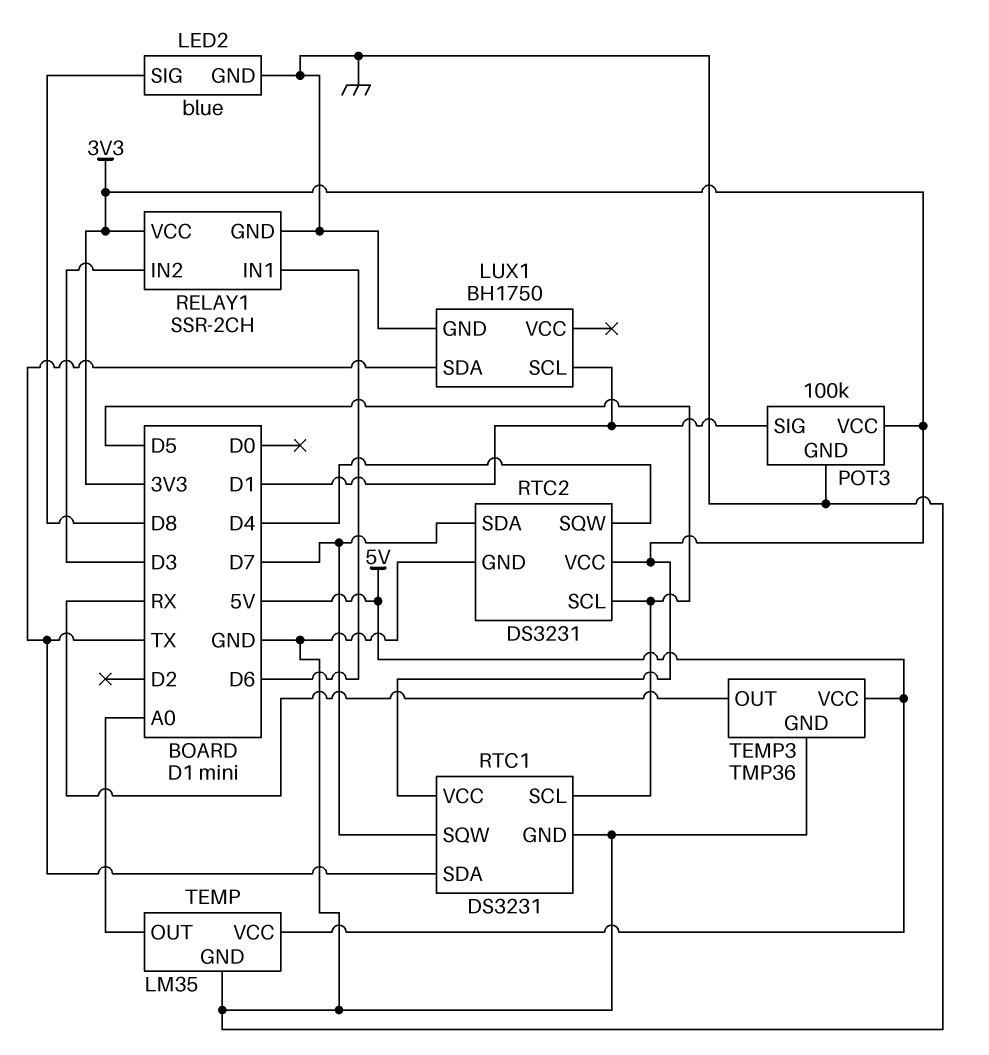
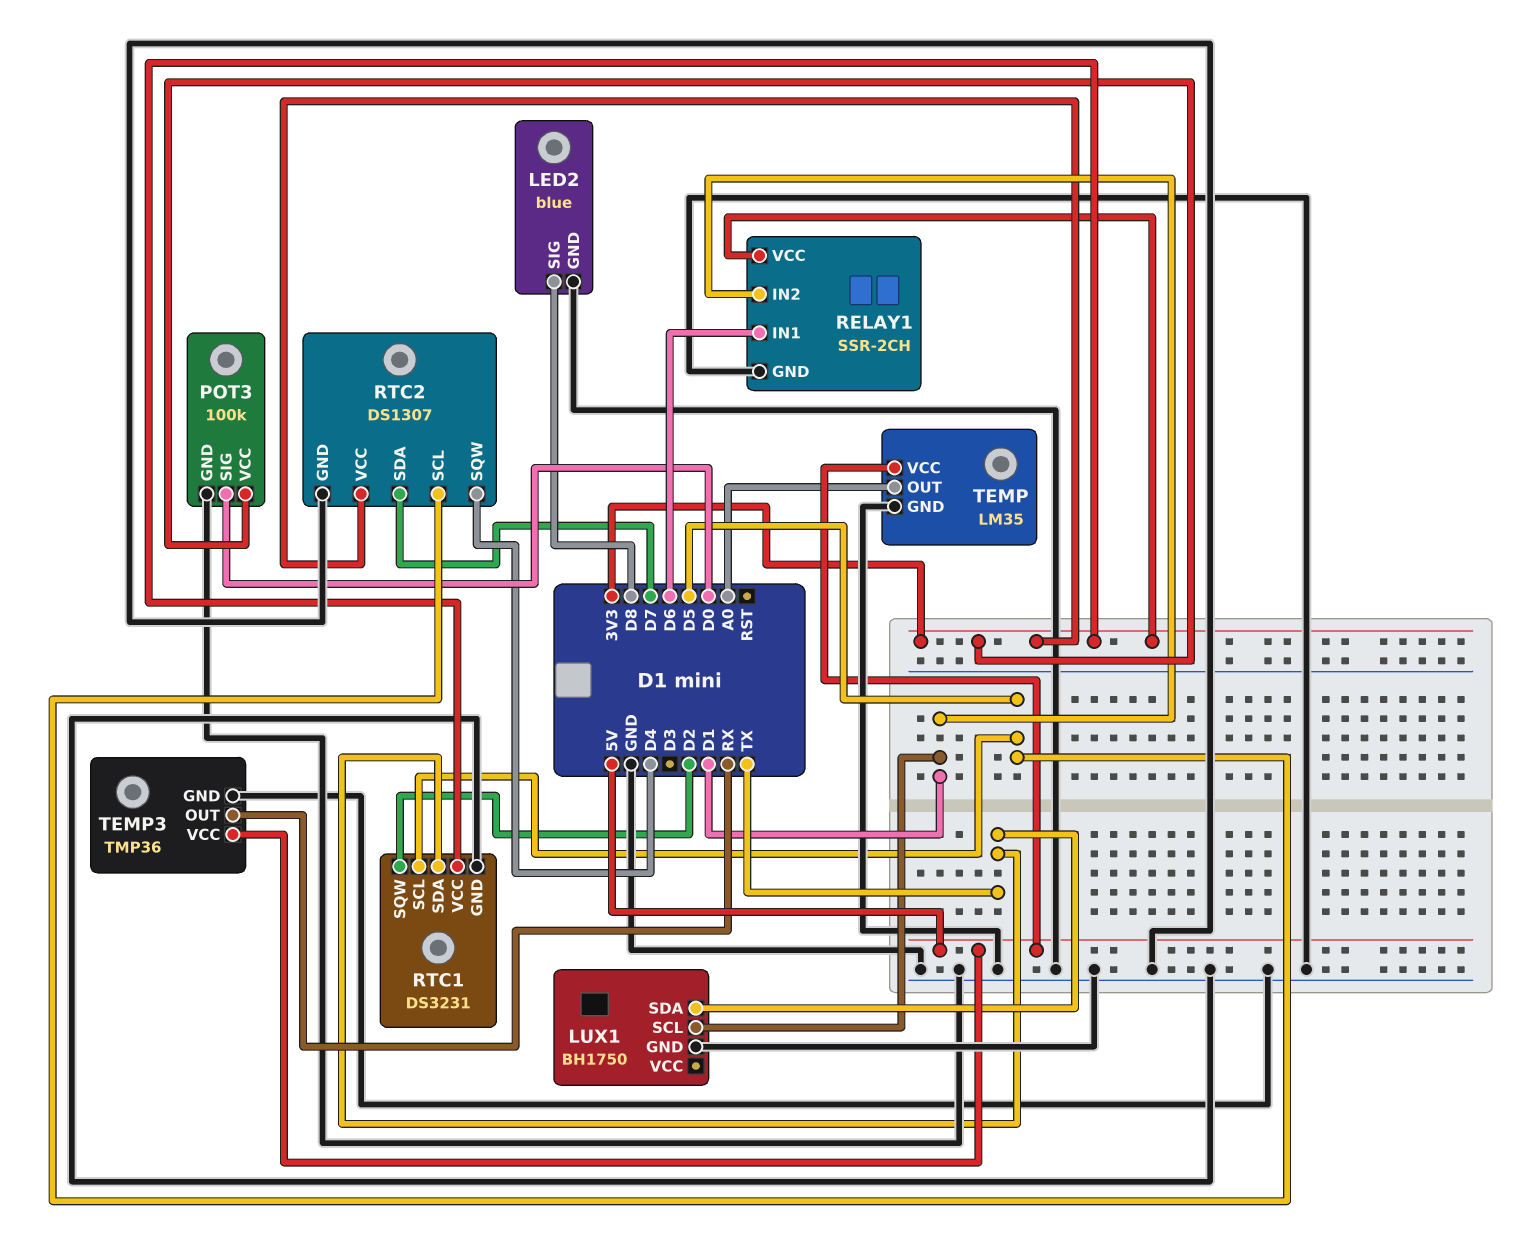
POT3 pin SIG: D1 -> D0
RELAY1 pin IN2: D3 -> D1
RTC1 pin SQW: D7 -> D2
RTC2: DS3231 -> DS1307

